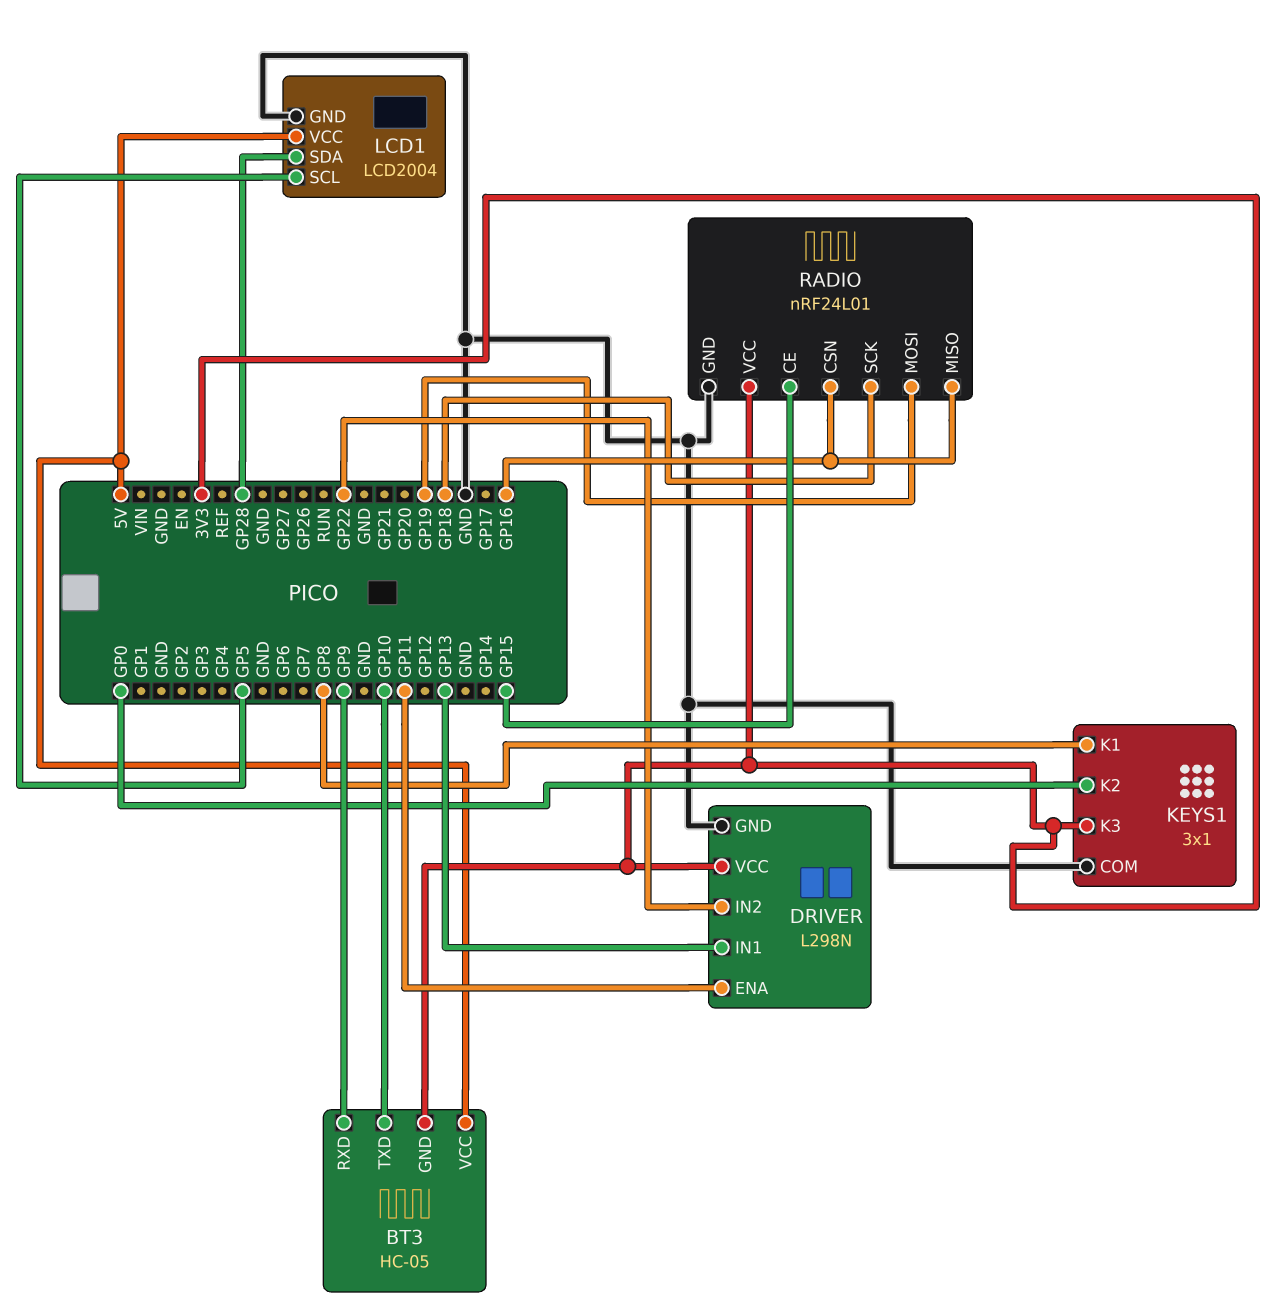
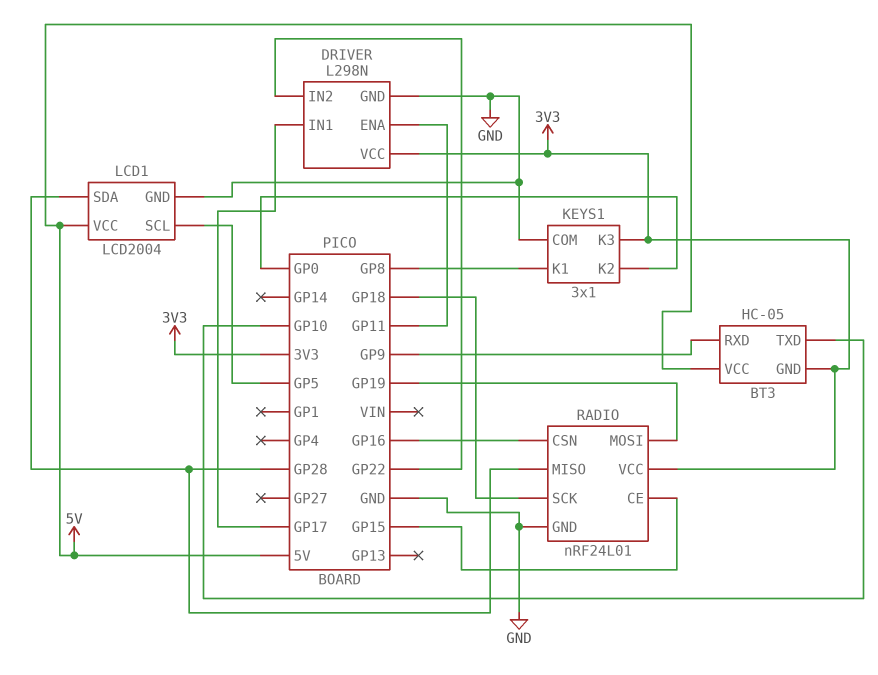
DRIVER pin IN1: GP13 -> GP17
RADIO pin MISO: GP16 -> GP28

